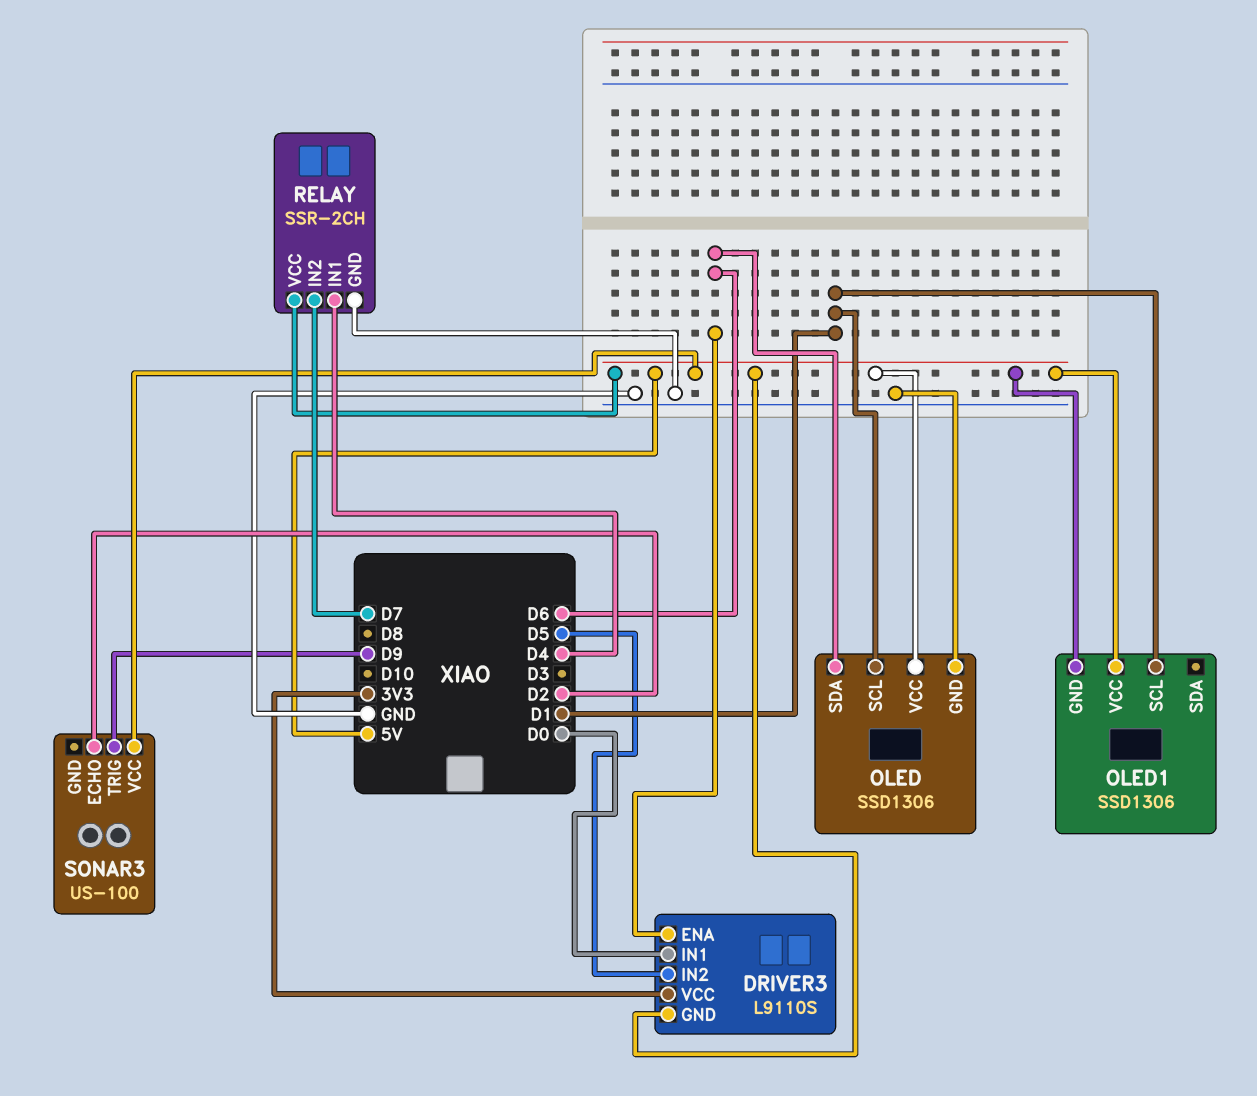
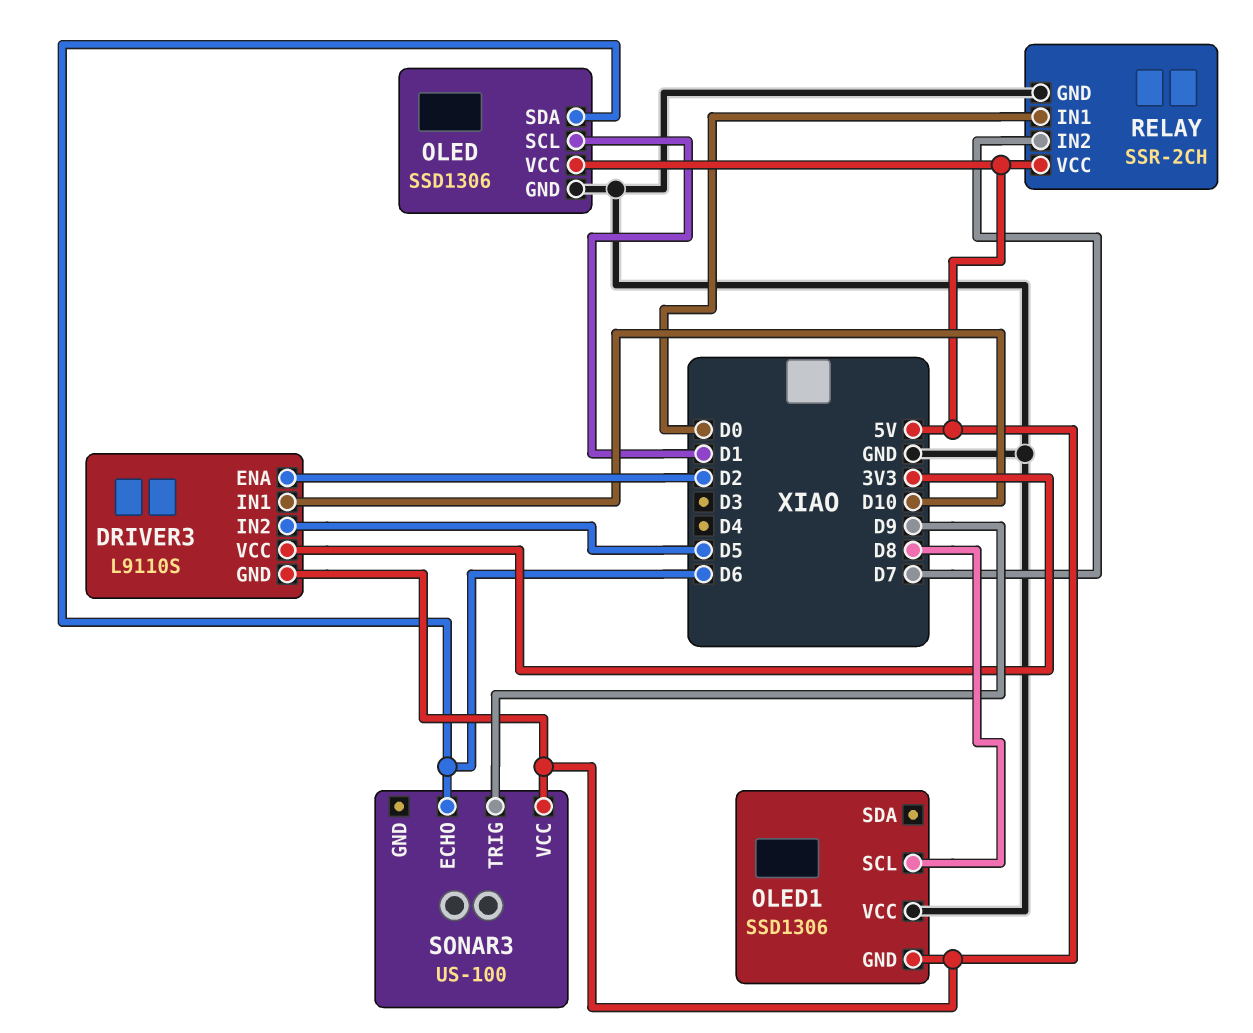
DRIVER3 pin ENA: D6 -> D2
DRIVER3 pin IN1: D0 -> D10
OLED1 pin SCL: D1 -> D8
OLED1 pin VCC: 5V -> GND
RELAY pin IN1: D4 -> D0
SONAR3 pin ECHO: D2 -> D6

